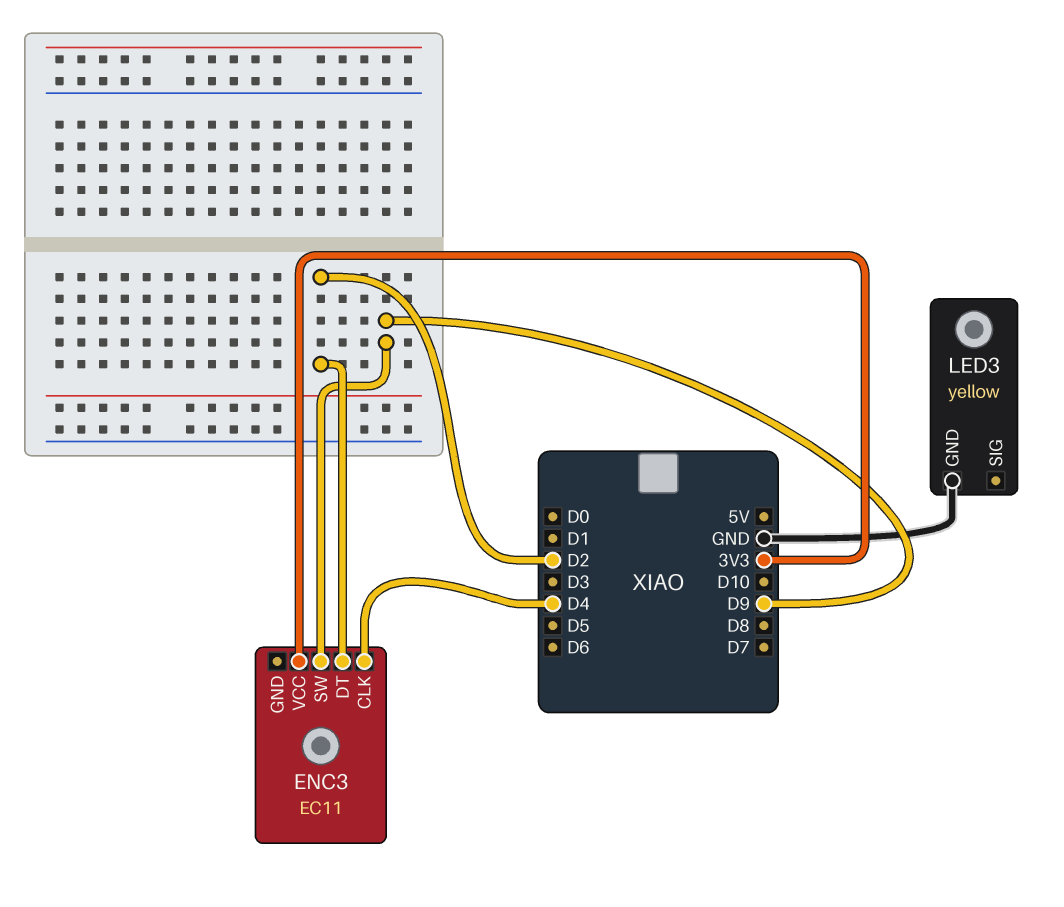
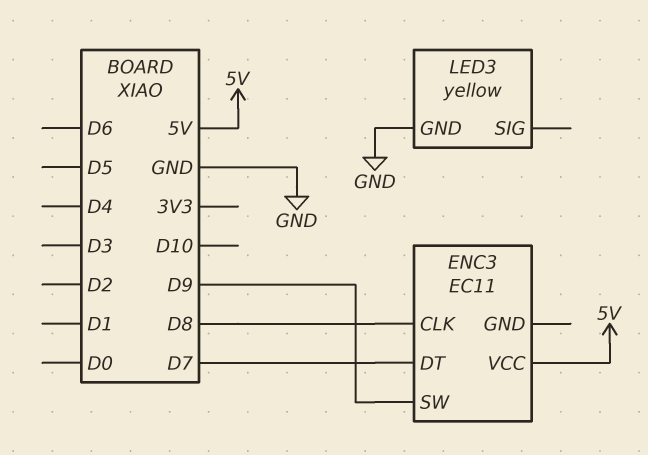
ENC3 pin CLK: D4 -> D8
ENC3 pin DT: D2 -> D7
ENC3 pin VCC: 3V3 -> 5V

